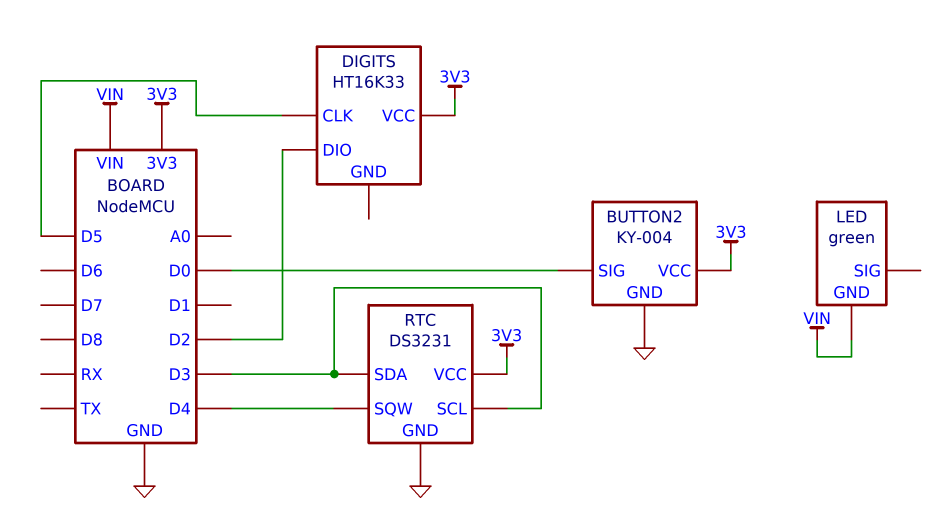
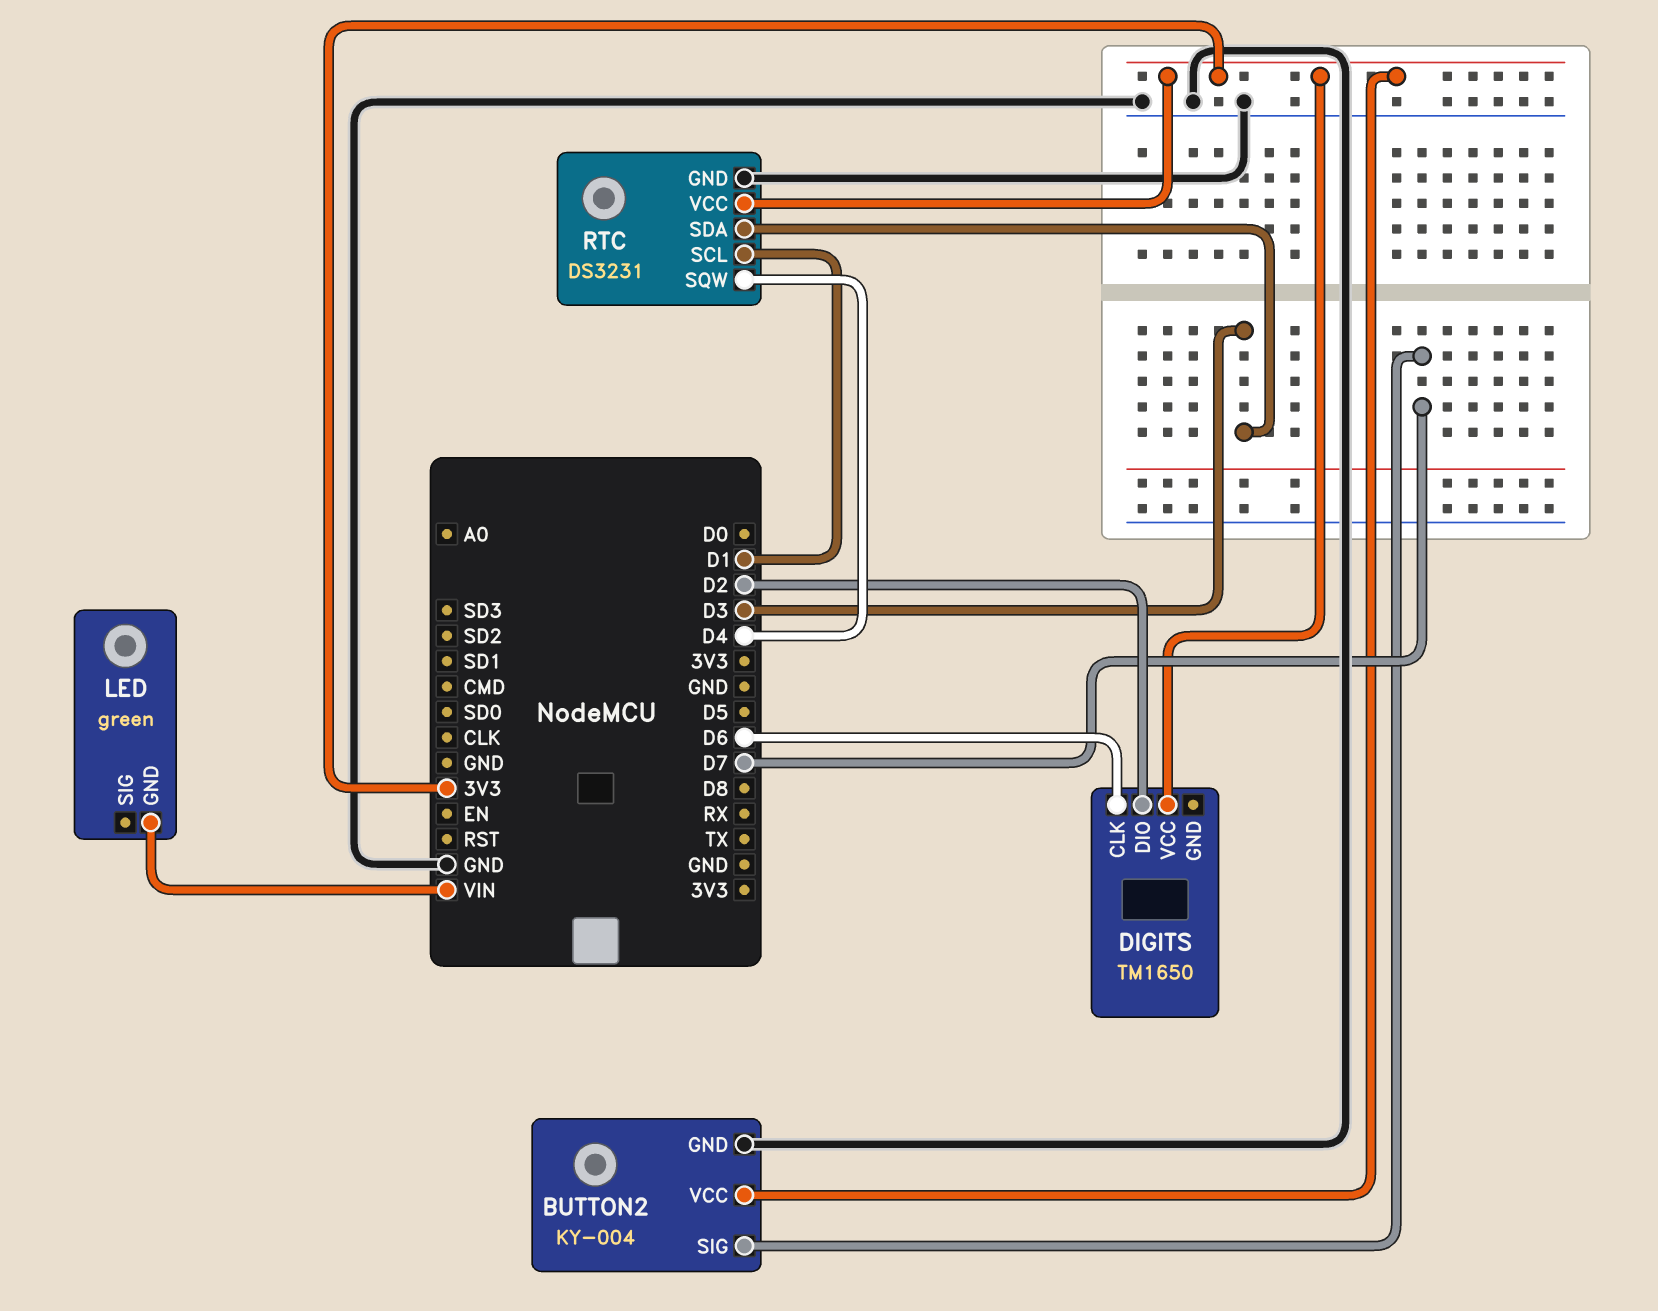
BUTTON2 pin SIG: D0 -> D7
DIGITS: HT16K33 -> TM1650
DIGITS pin CLK: D5 -> D6
RTC pin SCL: D3 -> D1

